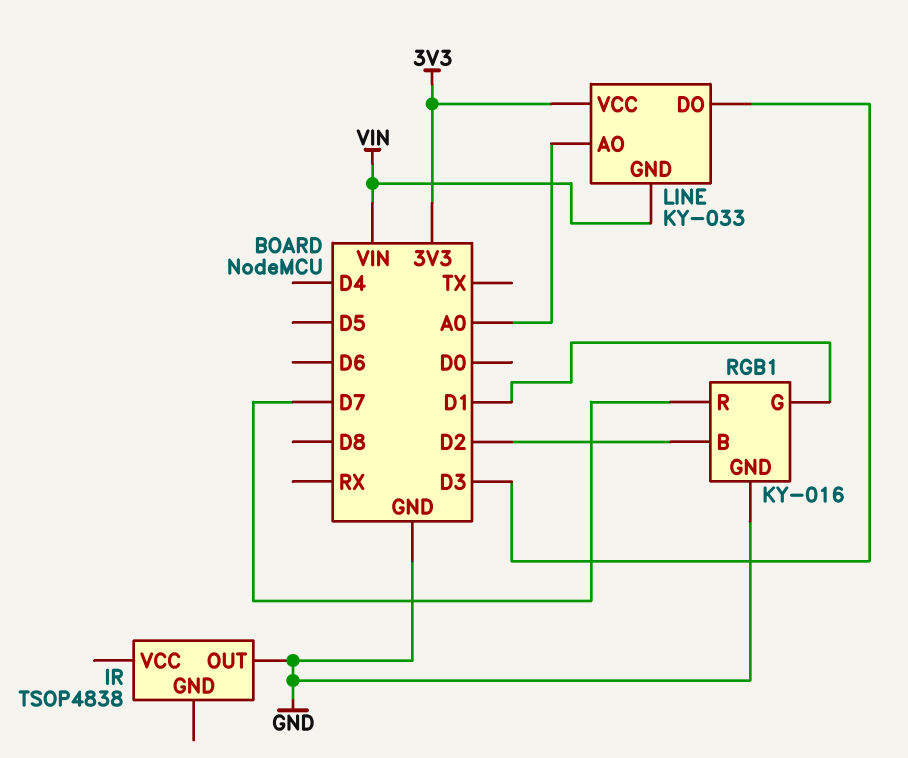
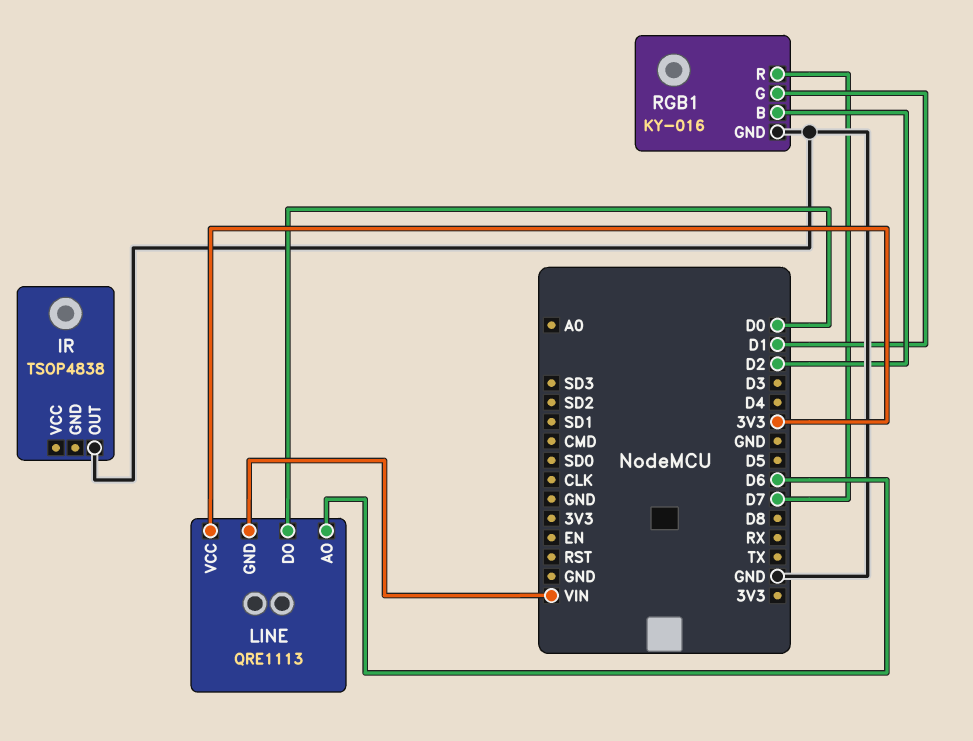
LINE: KY-033 -> QRE1113
LINE pin AO: A0 -> D6
LINE pin DO: D3 -> D0

